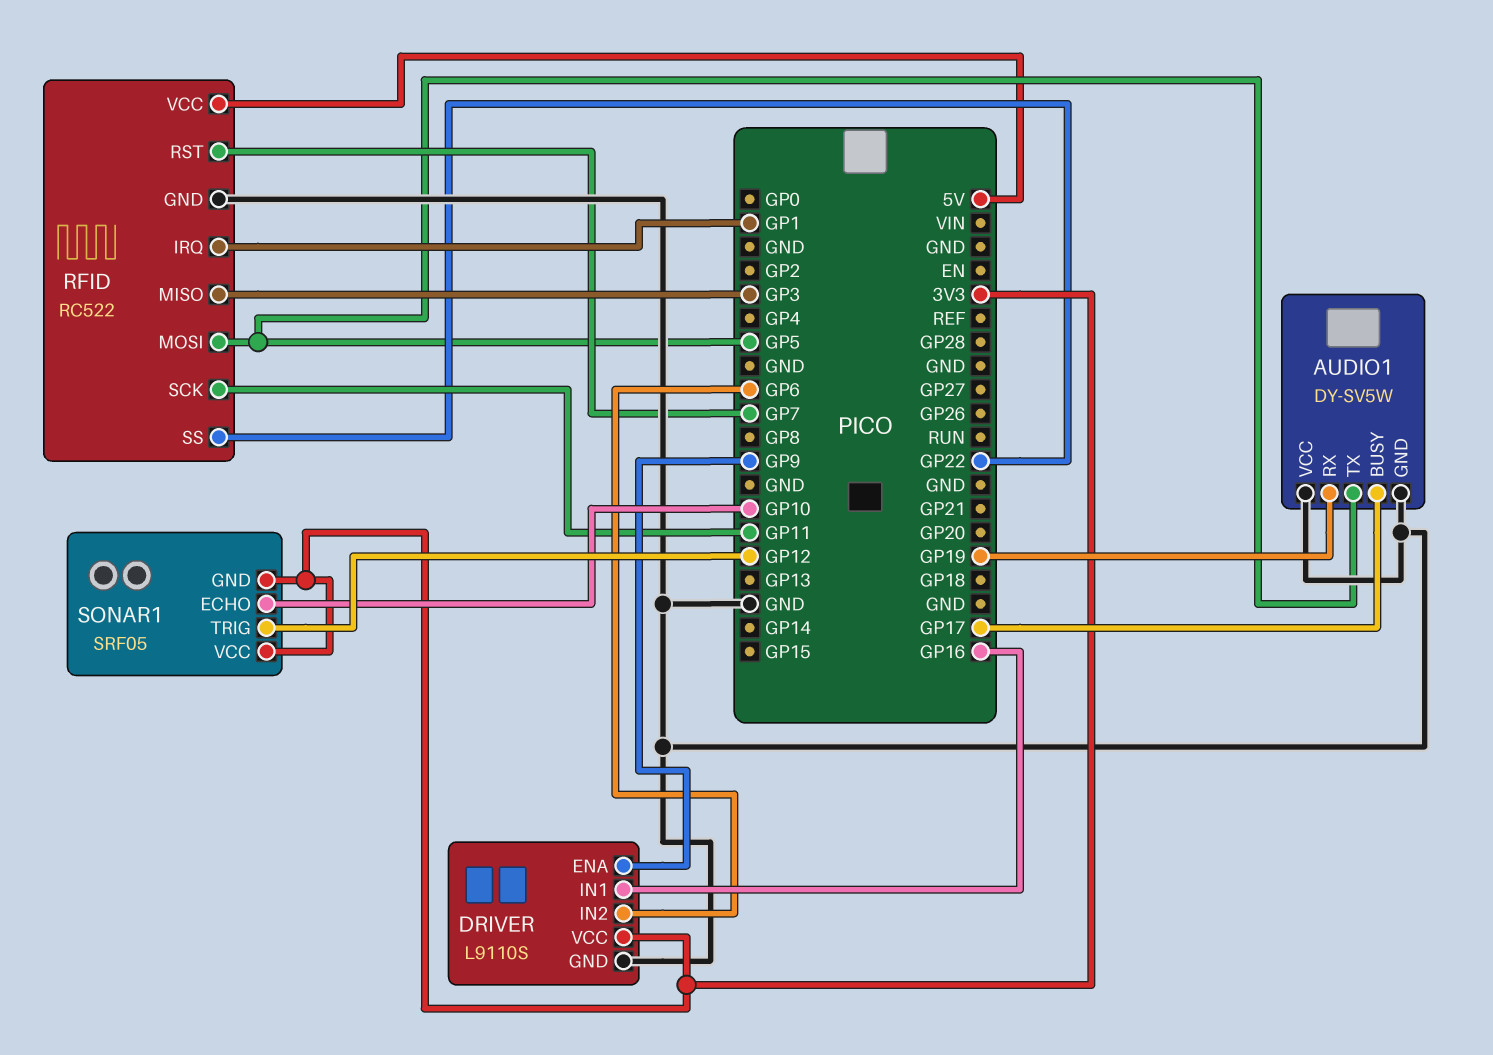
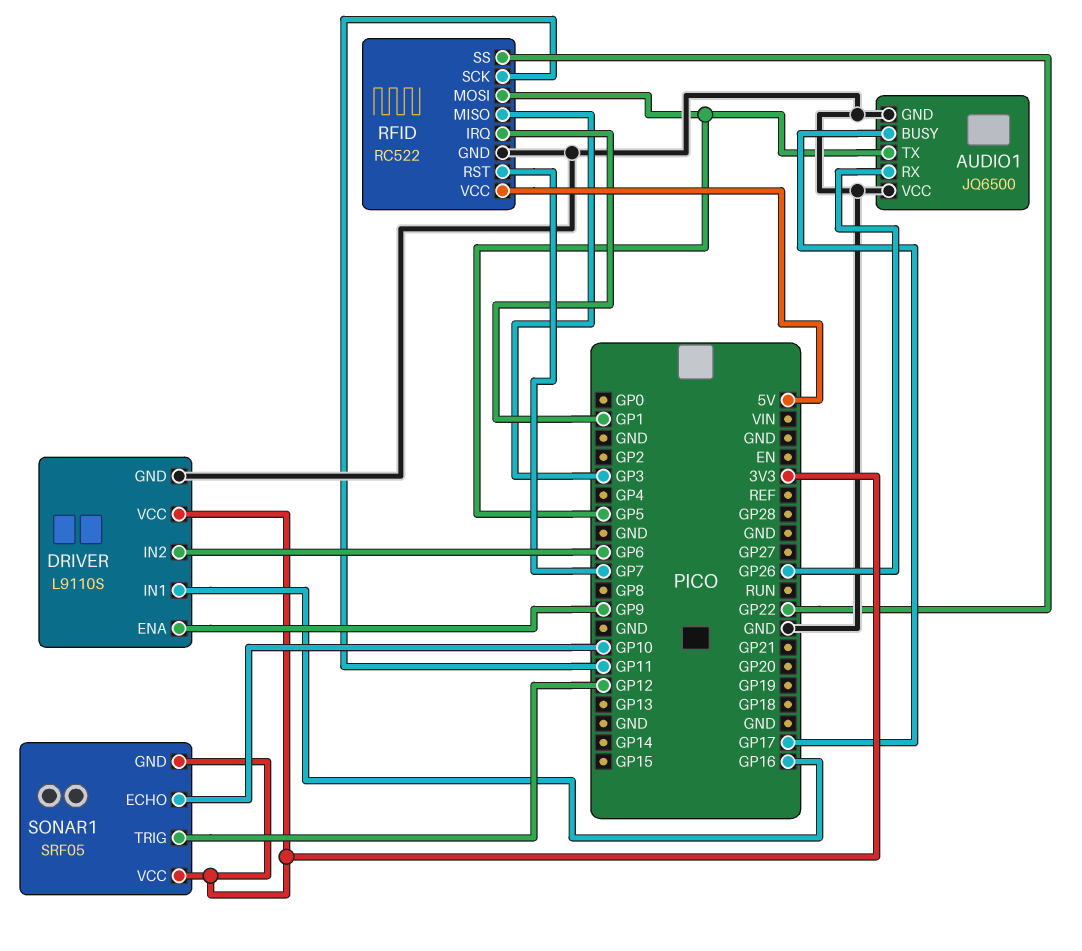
AUDIO1: DY-SV5W -> JQ6500
AUDIO1 pin RX: GP19 -> GP26

